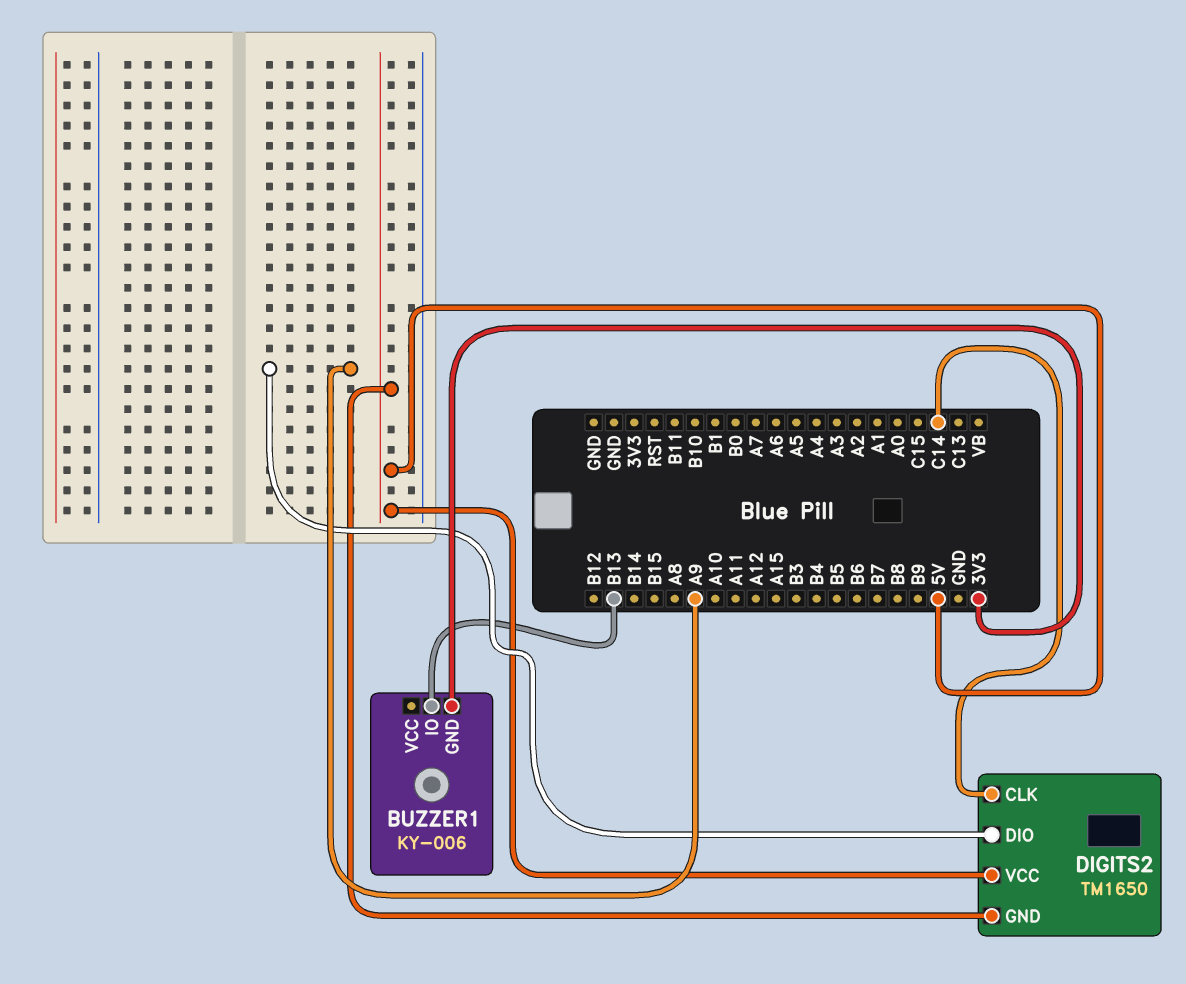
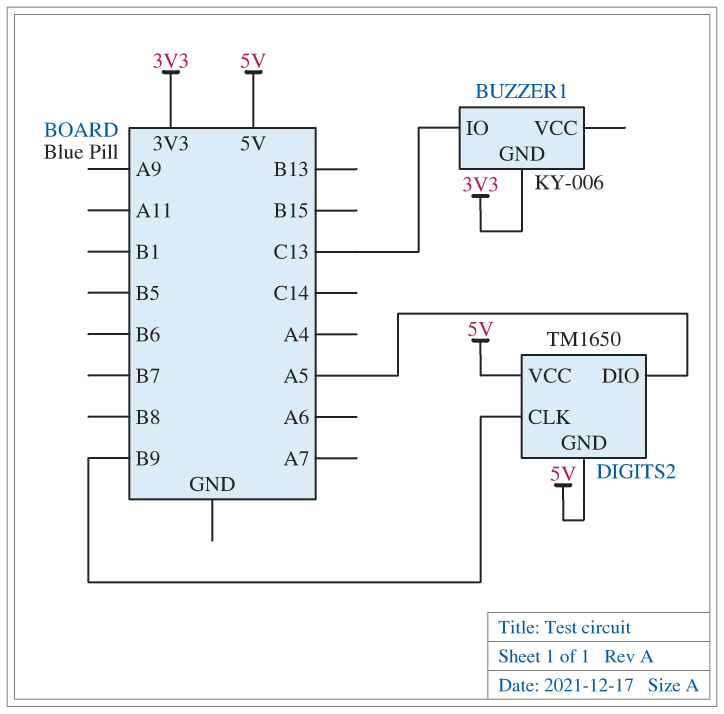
BUZZER1 pin IO: B13 -> C13
DIGITS2 pin CLK: C14 -> B9
DIGITS2 pin DIO: A9 -> A5

